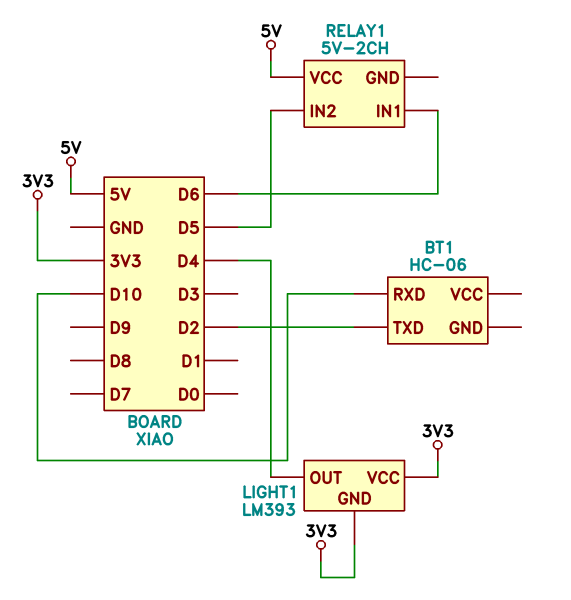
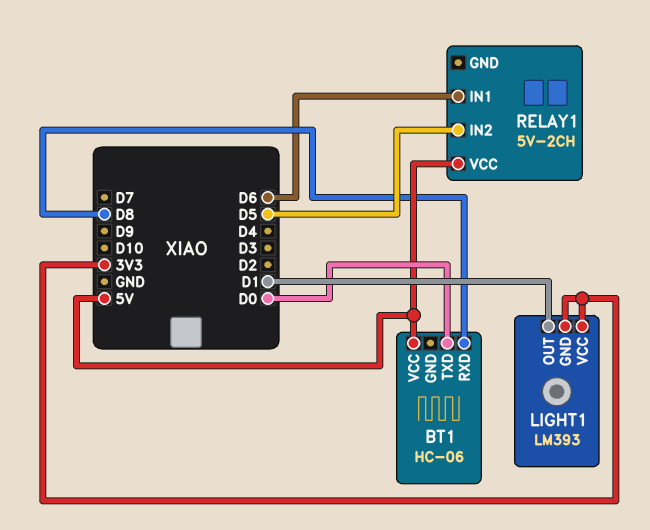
BT1 pin RXD: D10 -> D8
BT1 pin TXD: D2 -> D0
BT1 pin VCC: none -> 5V
LIGHT1 pin OUT: D4 -> D1

